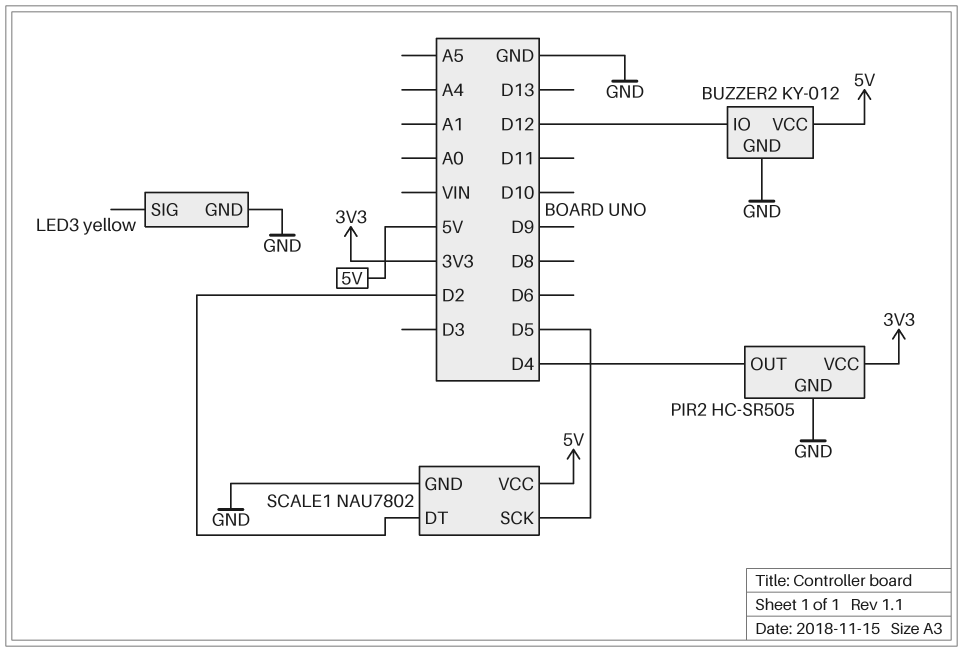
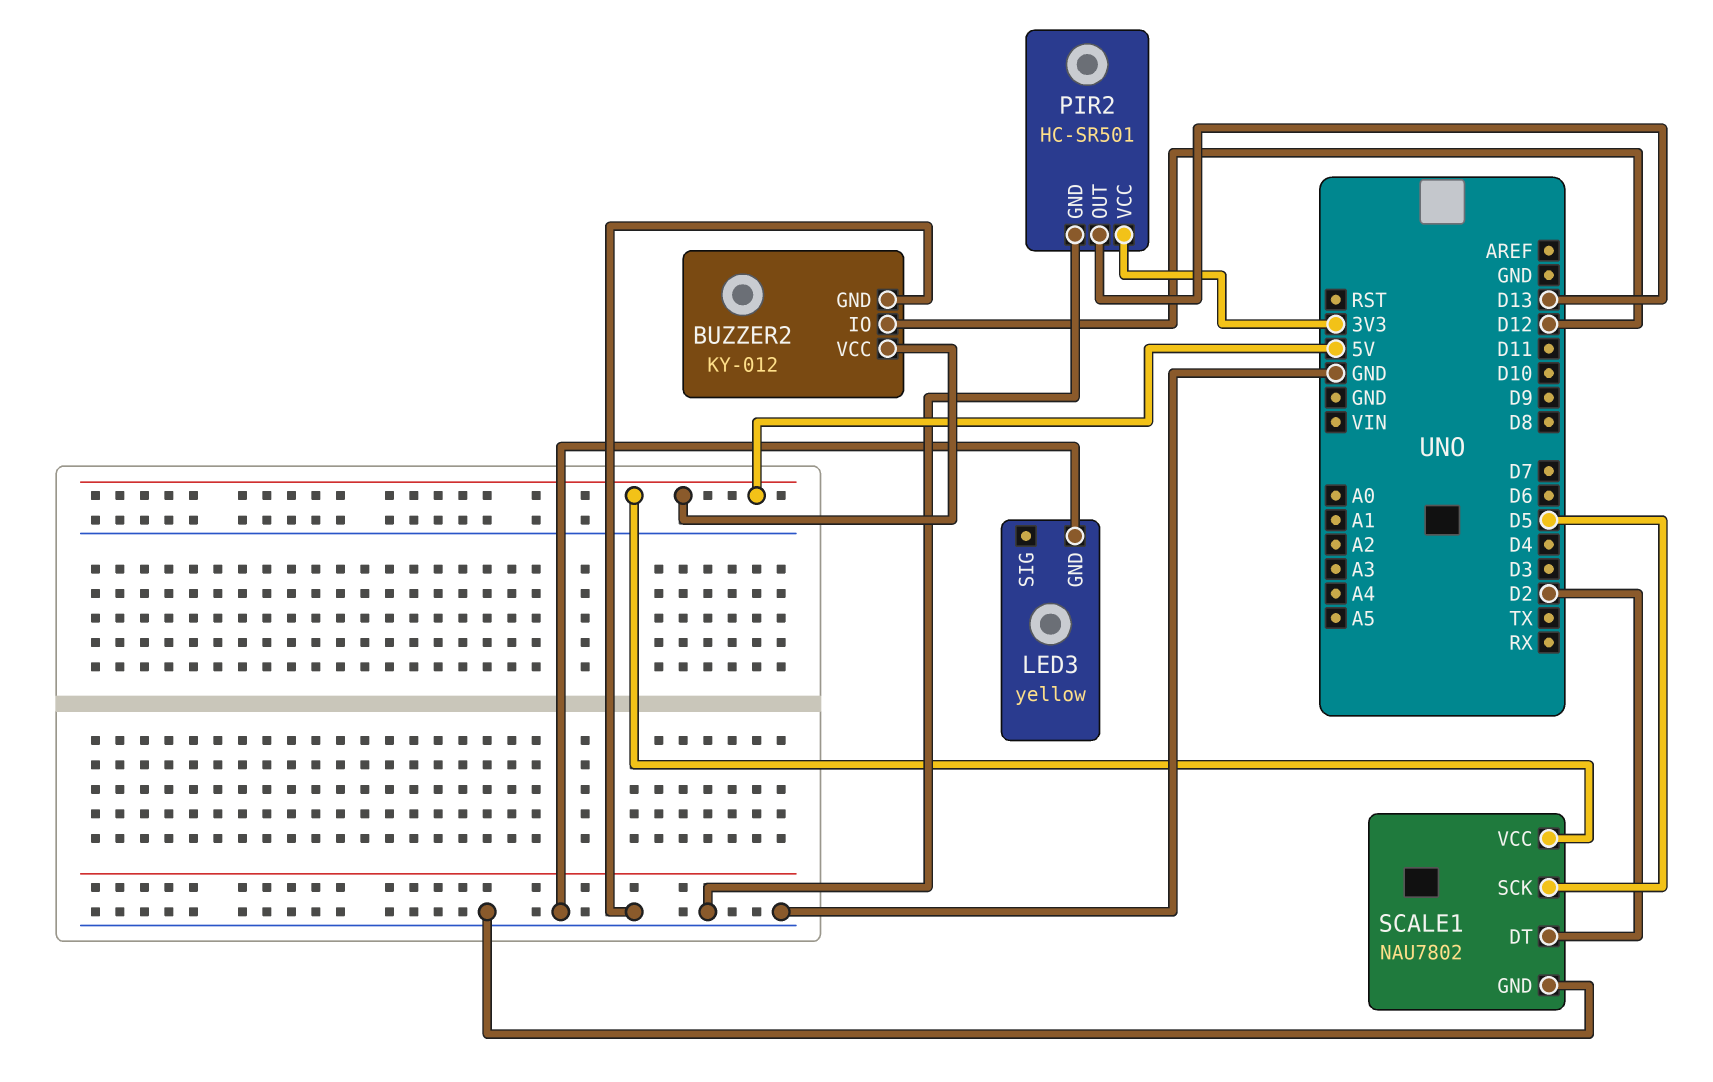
PIR2: HC-SR505 -> HC-SR501
PIR2 pin OUT: D4 -> D13

